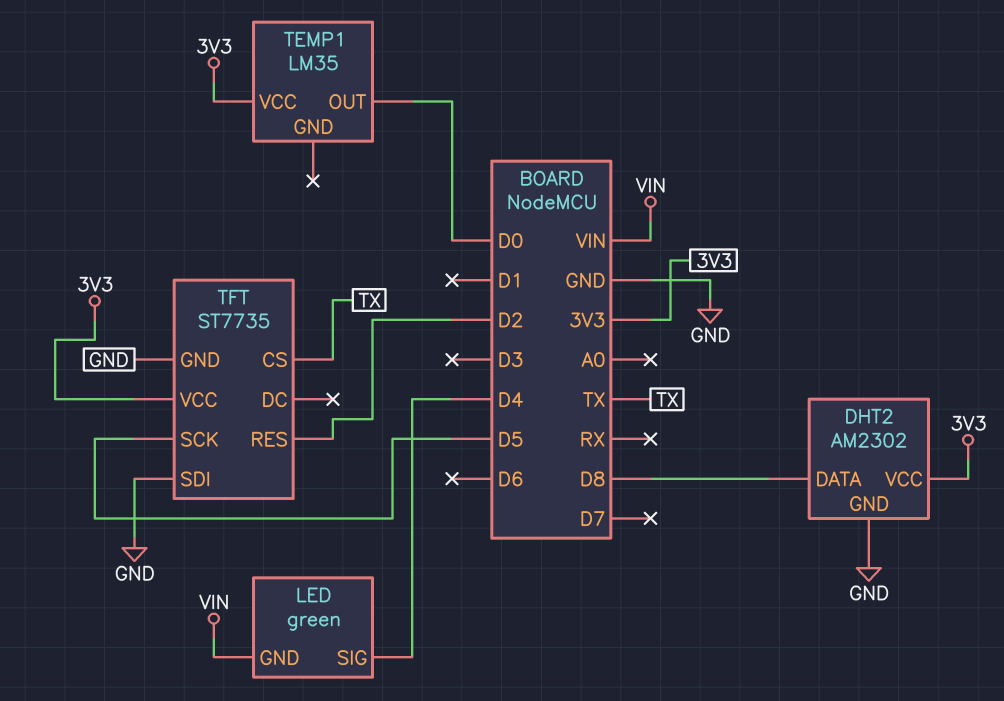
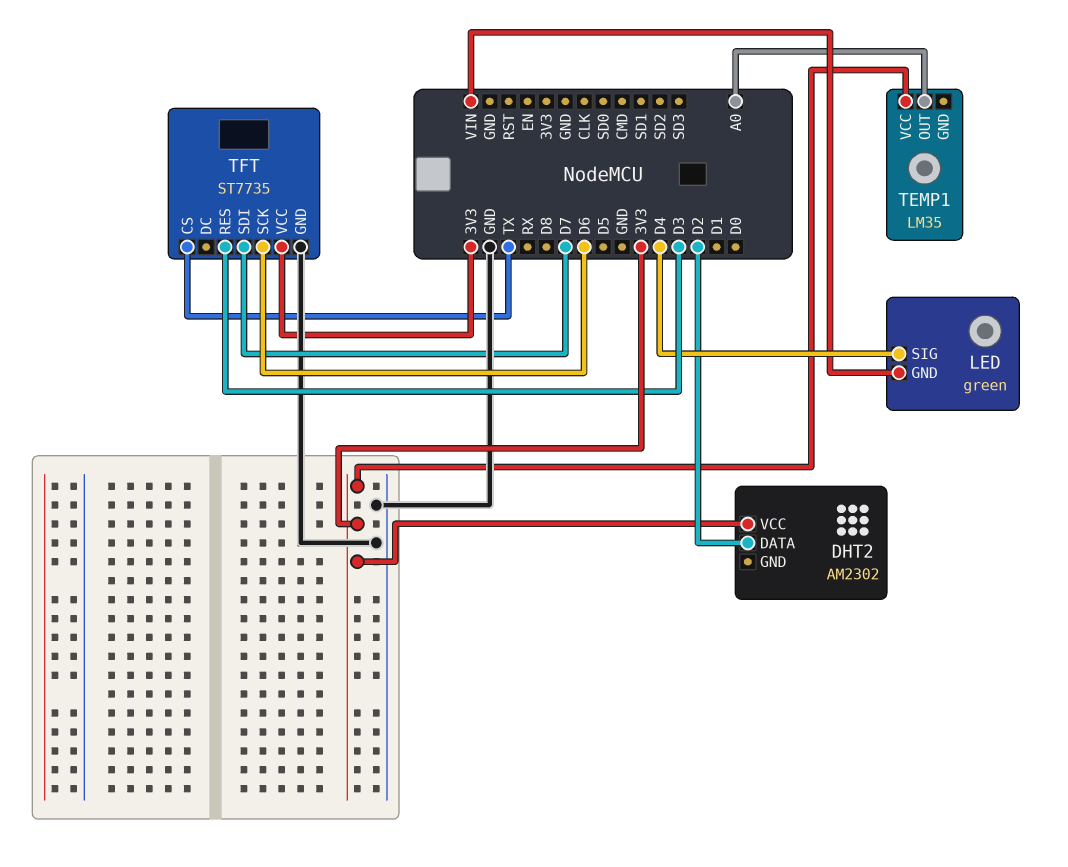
DHT2 pin DATA: D8 -> D2
DHT2 pin GND: GND -> none
TEMP1 pin OUT: D0 -> A0
TFT pin RES: D2 -> D3
TFT pin SCK: D5 -> D6
TFT pin SDI: GND -> D7

